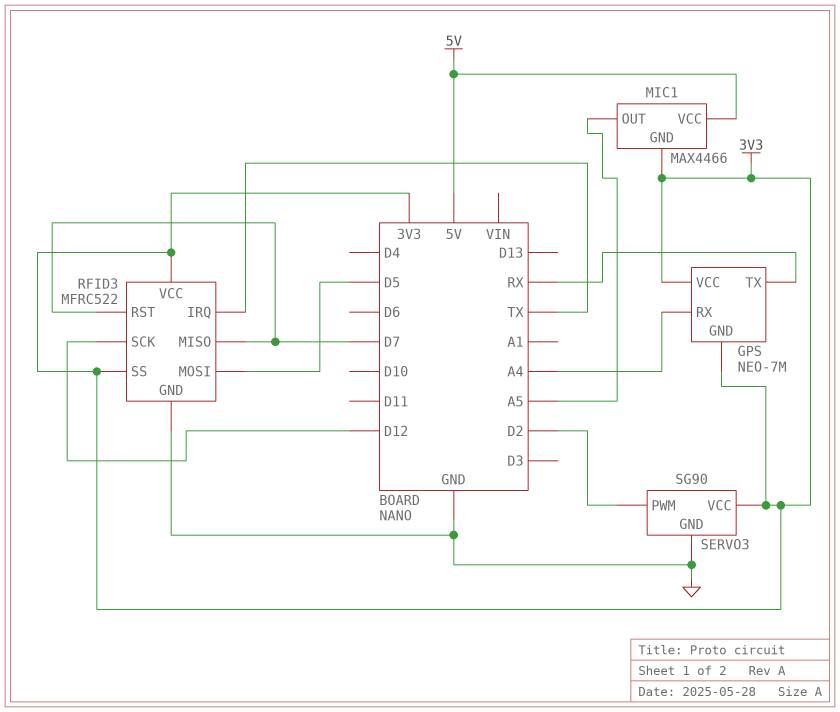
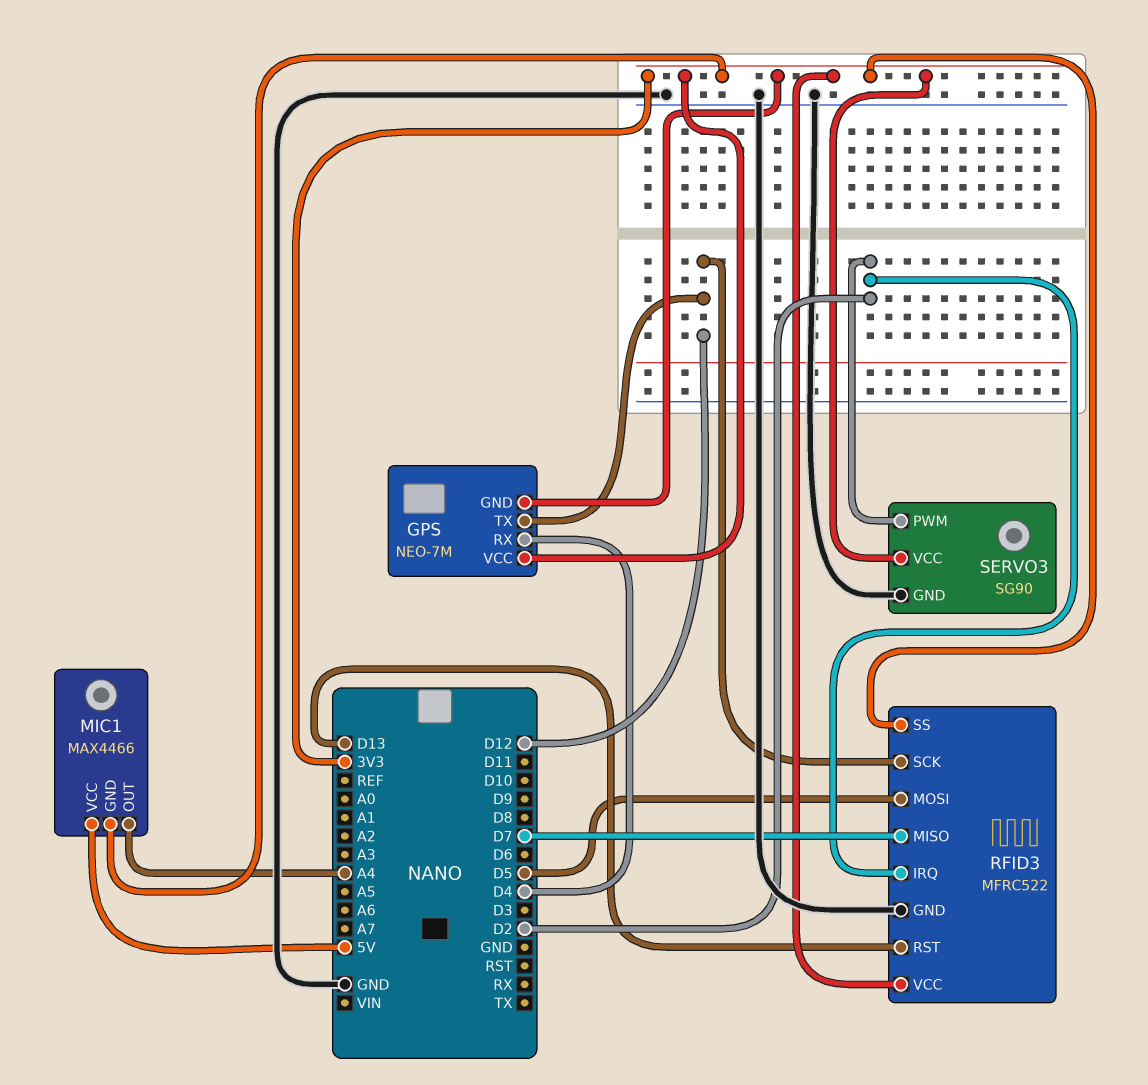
GPS pin RX: A4 -> D4
GPS pin TX: RX -> D12
MIC1 pin OUT: A5 -> A4
RFID3 pin IRQ: TX -> D2
RFID3 pin RST: D7 -> D13

